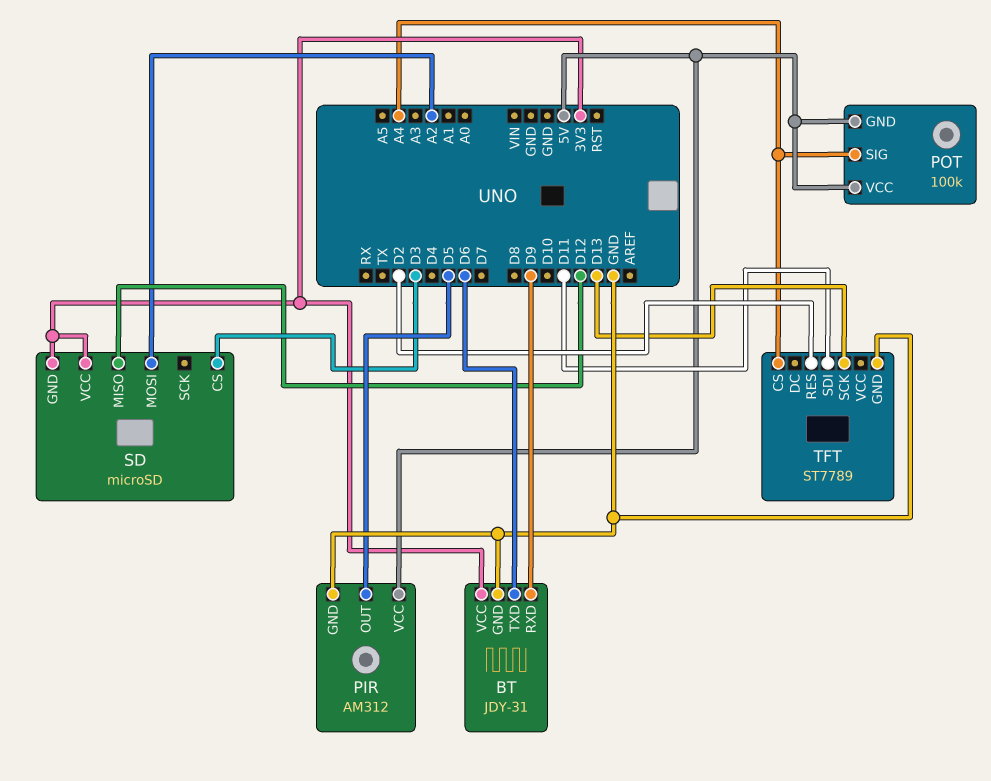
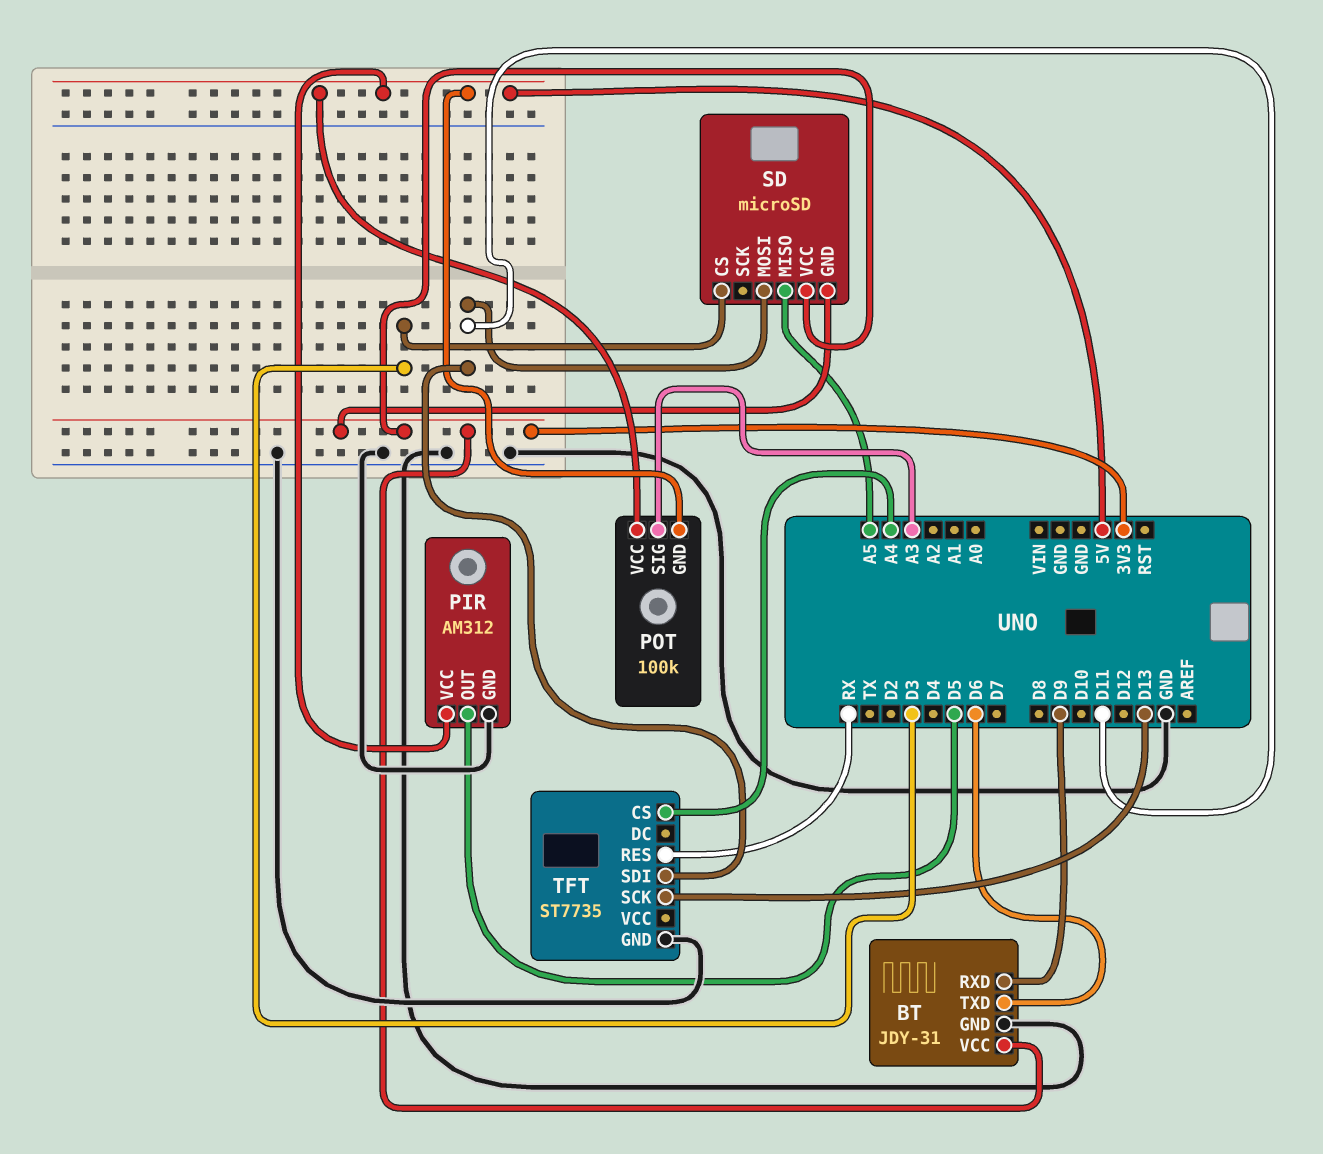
POT pin SIG: A4 -> A3
SD pin MISO: D12 -> A5
SD pin MOSI: A2 -> D11
TFT: ST7789 -> ST7735
TFT pin RES: D2 -> RX

